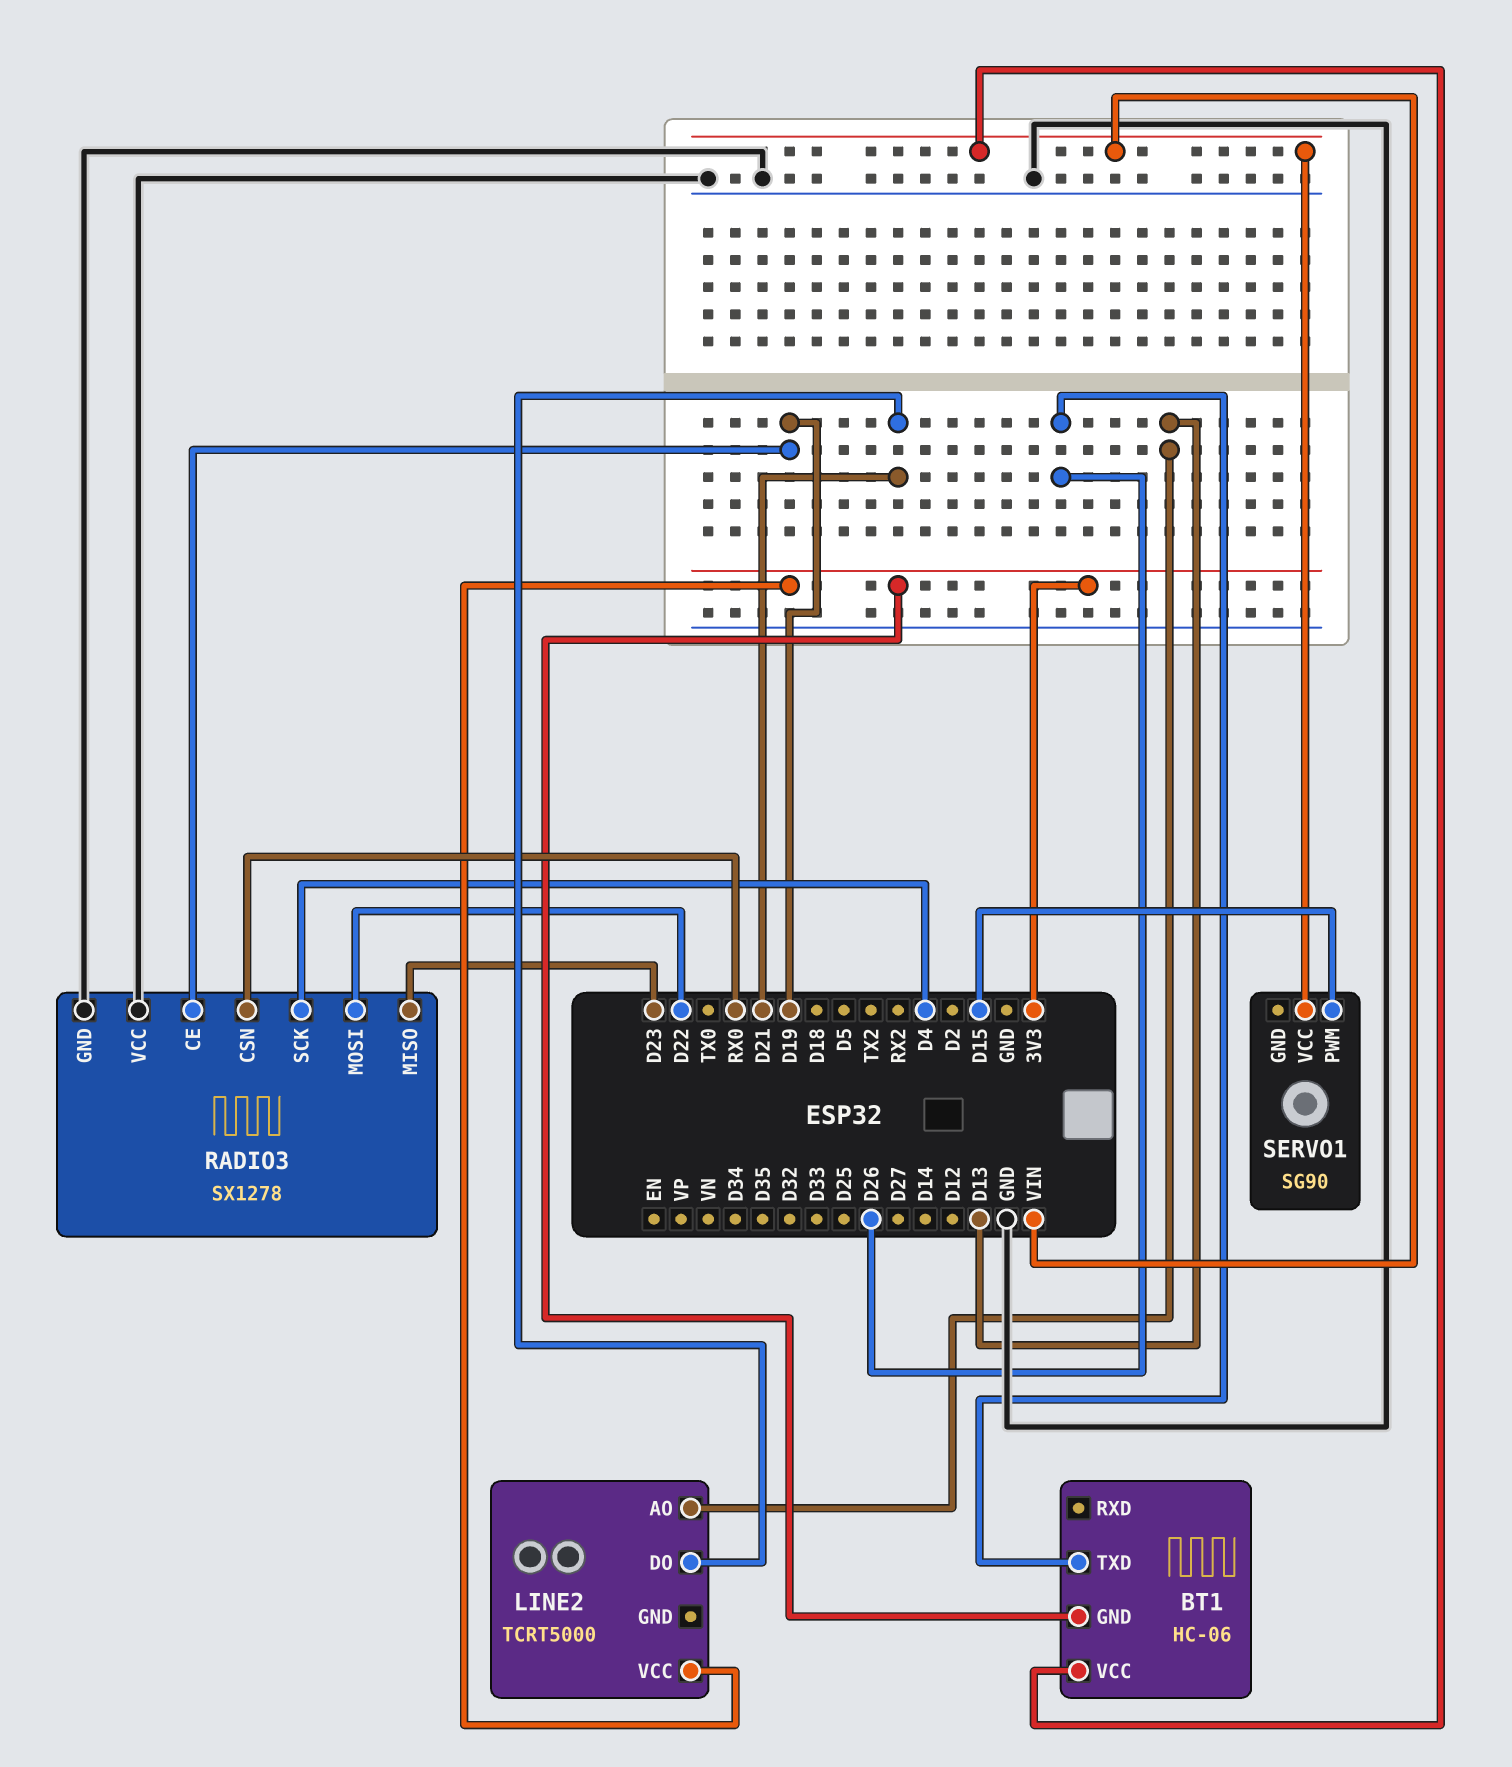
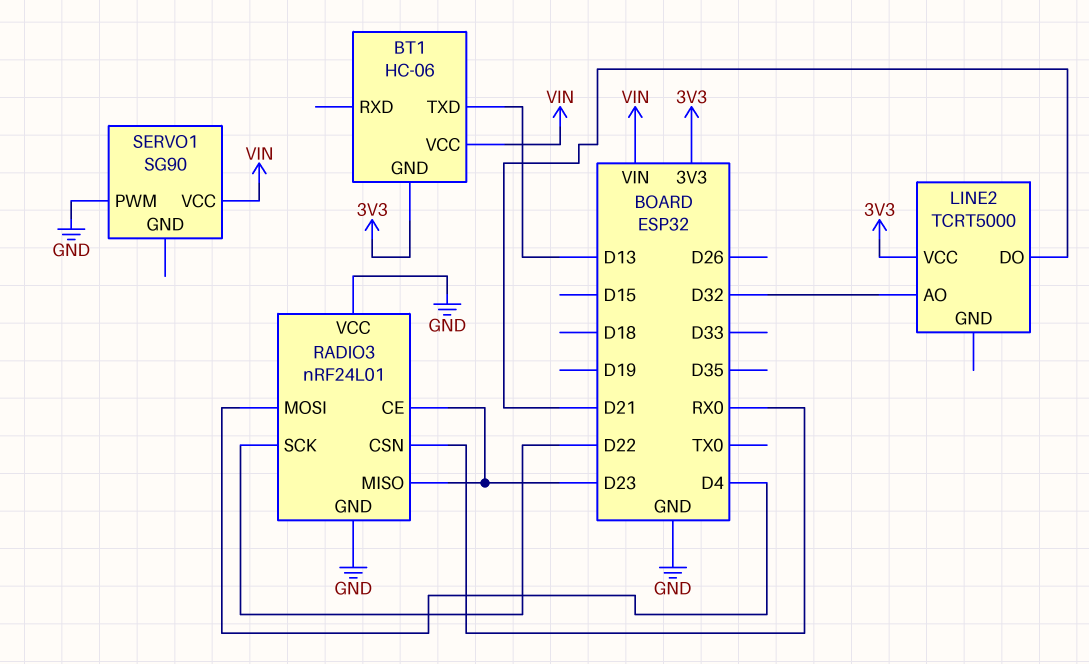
BT1 pin TXD: D26 -> D13
LINE2 pin AO: D13 -> D32
RADIO3: SX1278 -> nRF24L01
RADIO3 pin CE: D19 -> D23
RADIO3 pin MOSI: D22 -> D4
RADIO3 pin SCK: D4 -> D22
SERVO1 pin PWM: D15 -> GND

